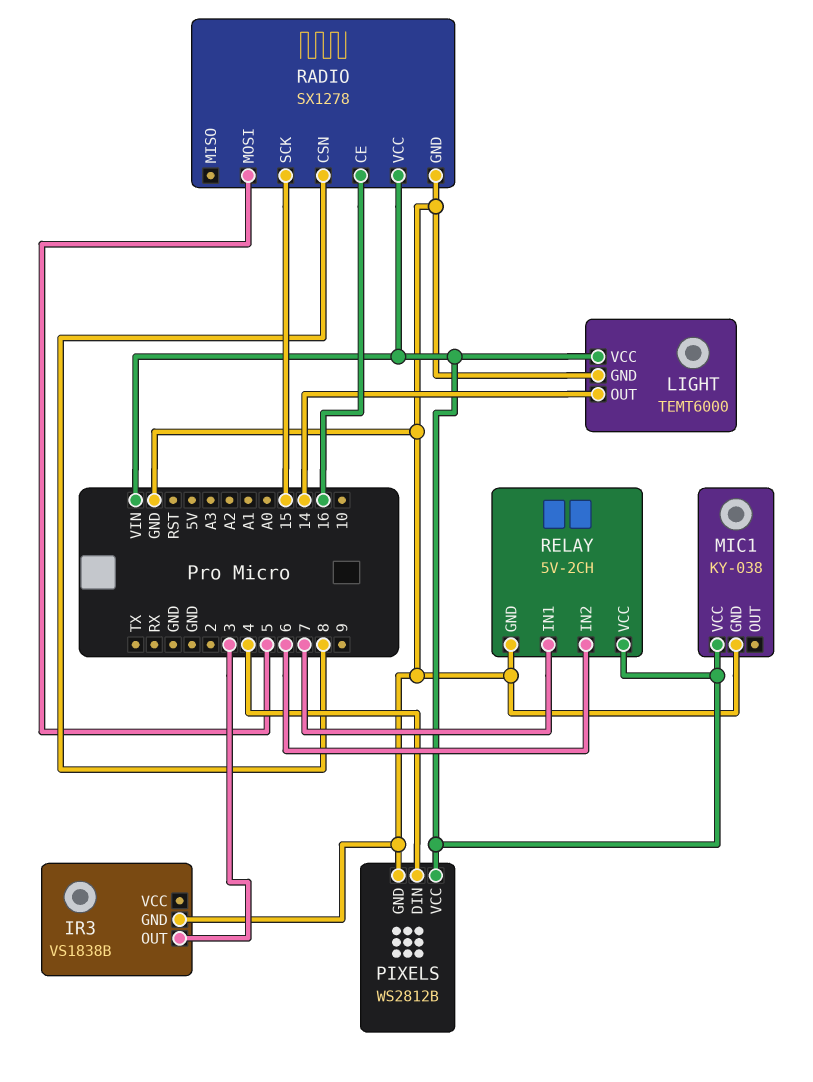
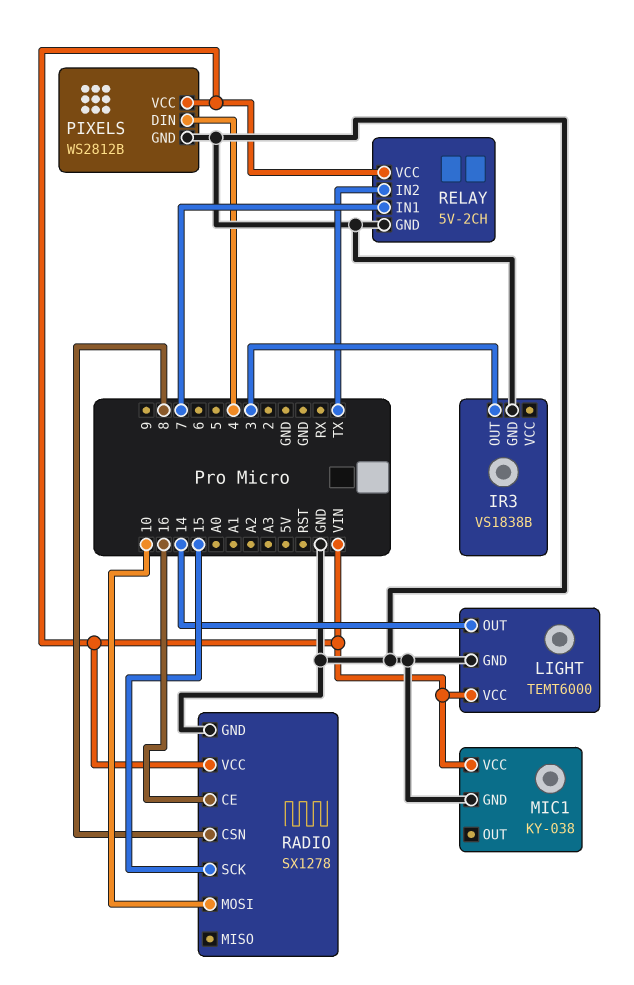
RADIO pin MOSI: 5 -> 10
RELAY pin IN2: 6 -> TX

